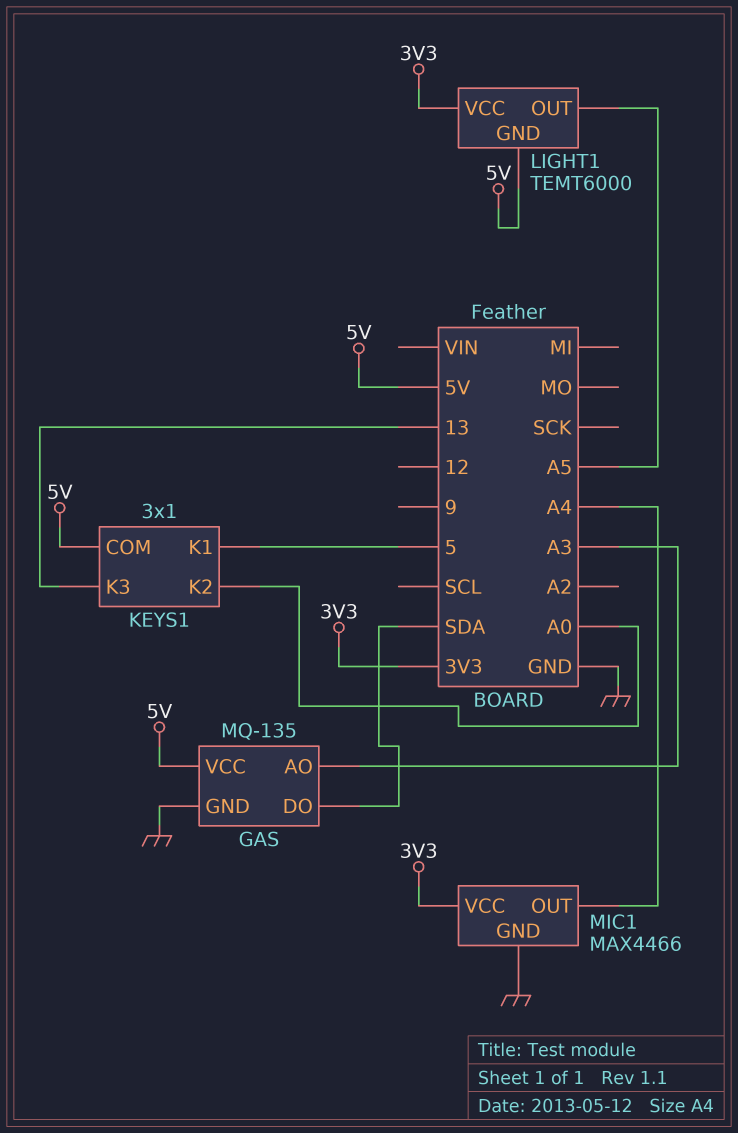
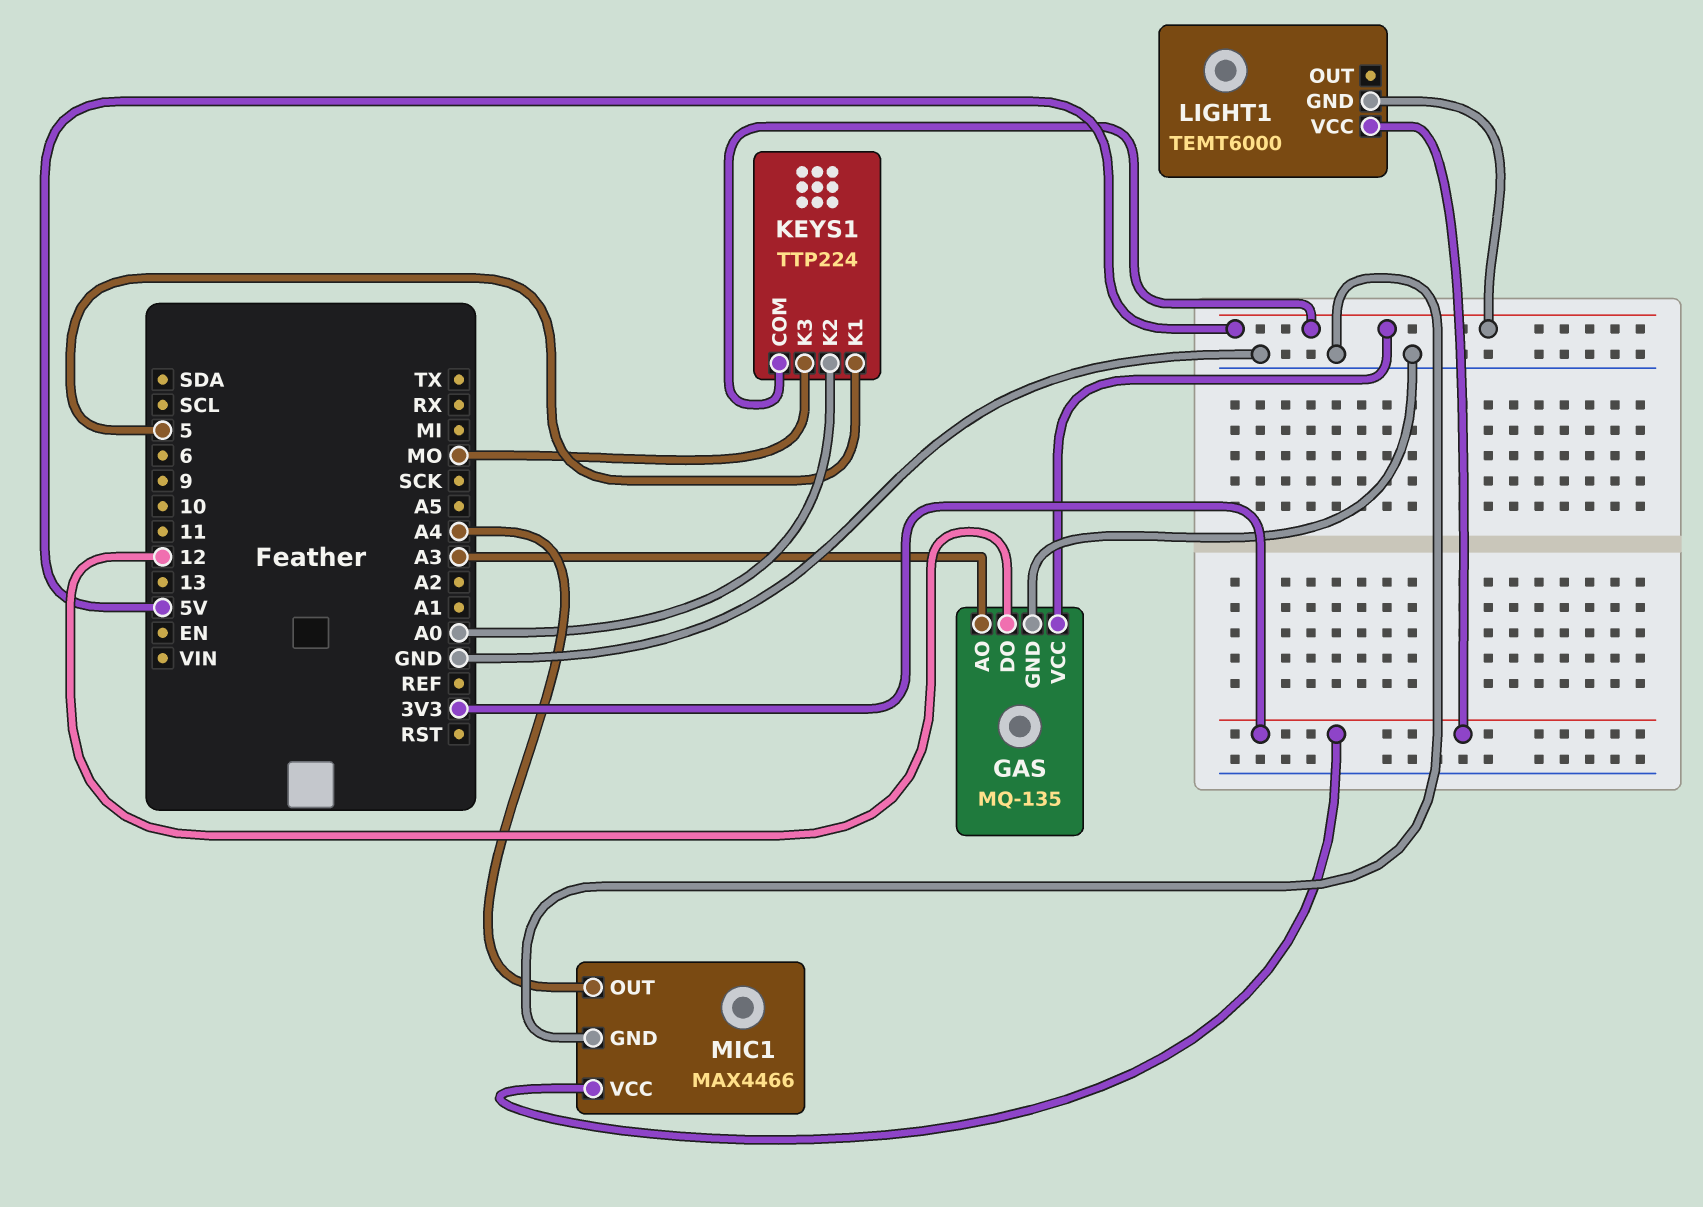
GAS pin DO: SDA -> 12
KEYS1: 3x1 -> TTP224
KEYS1 pin K3: 13 -> MO
LIGHT1 pin OUT: A5 -> none

